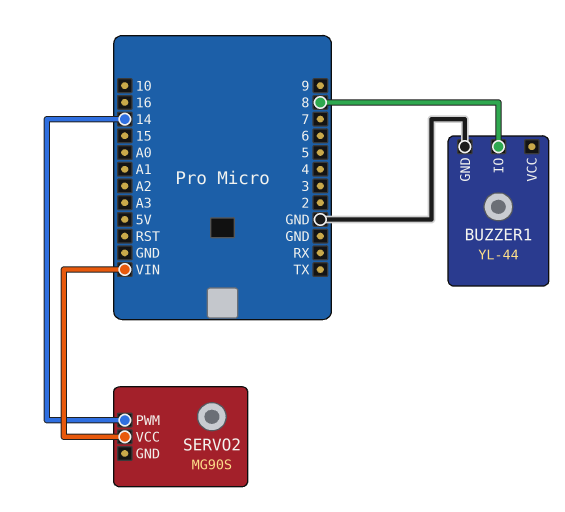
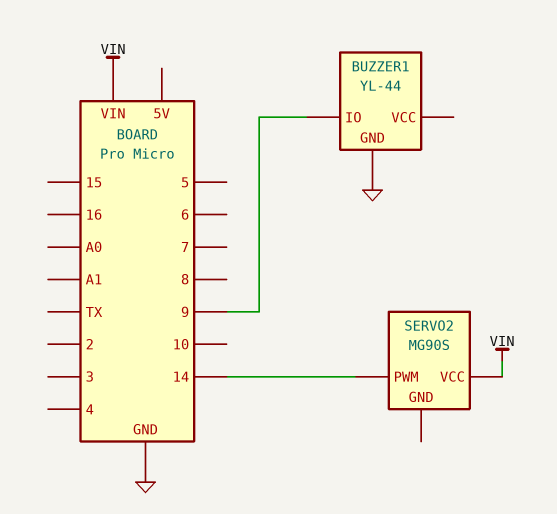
BUZZER1 pin IO: 8 -> 9

